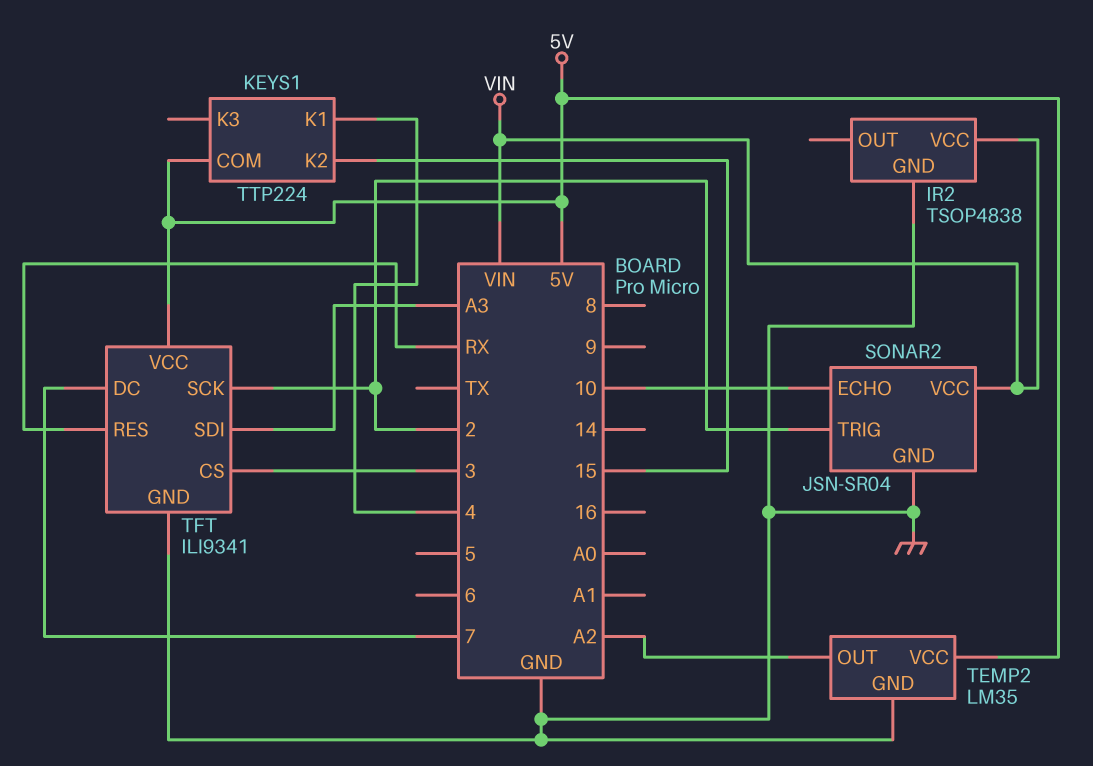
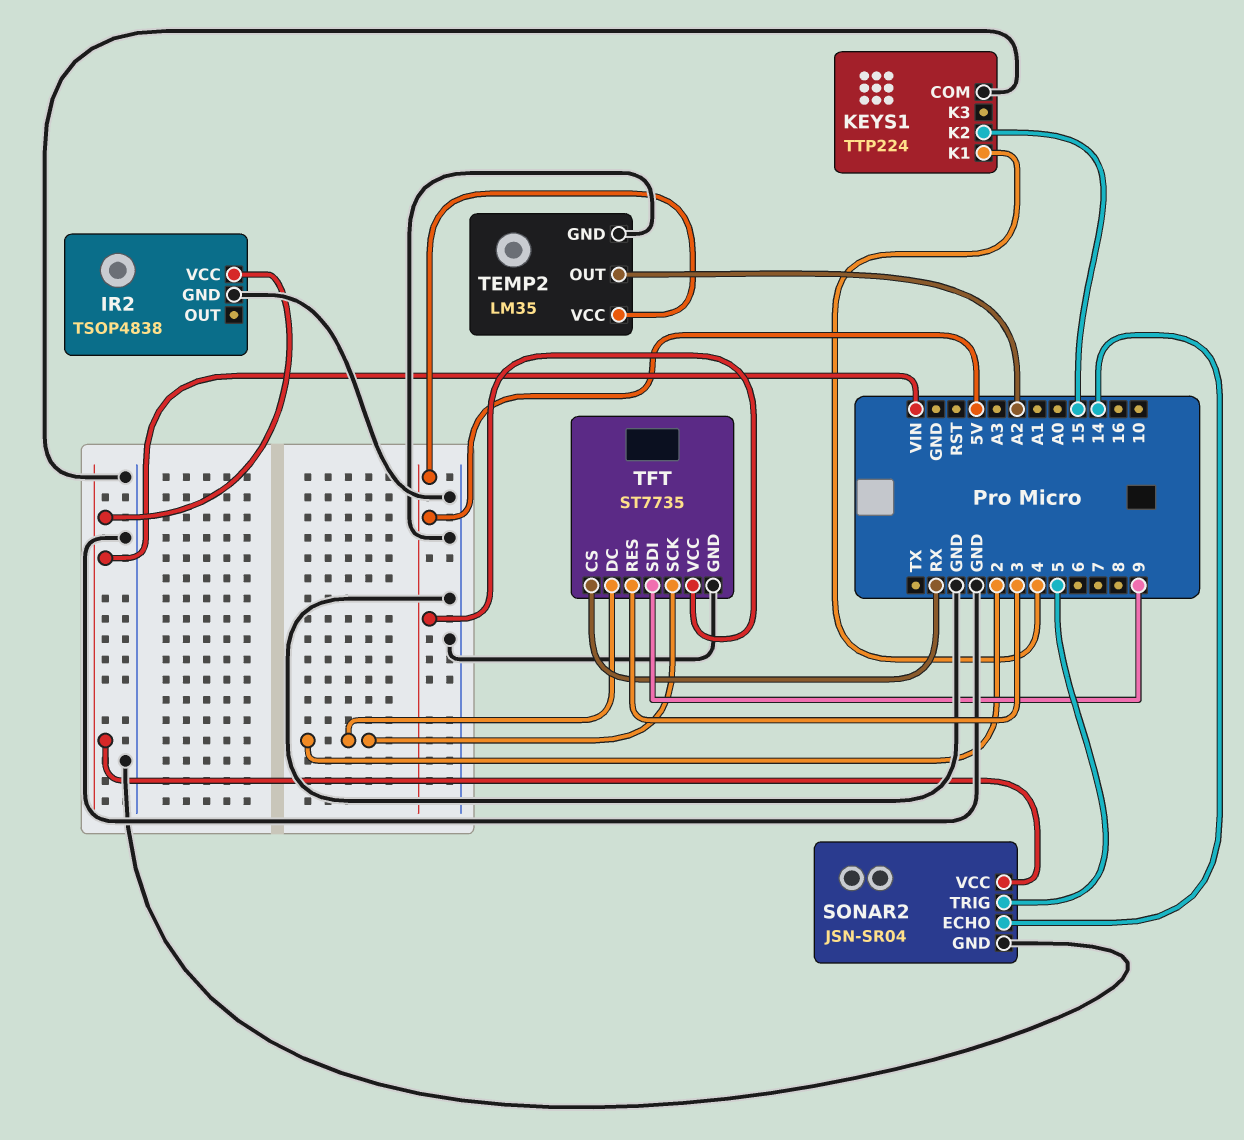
KEYS1 pin COM: 5V -> GND
SONAR2 pin ECHO: 10 -> 14
SONAR2 pin TRIG: 2 -> 5
TFT: ILI9341 -> ST7735
TFT pin CS: 3 -> RX
TFT pin DC: 7 -> 2
TFT pin RES: RX -> 3
TFT pin SDI: A3 -> 9

